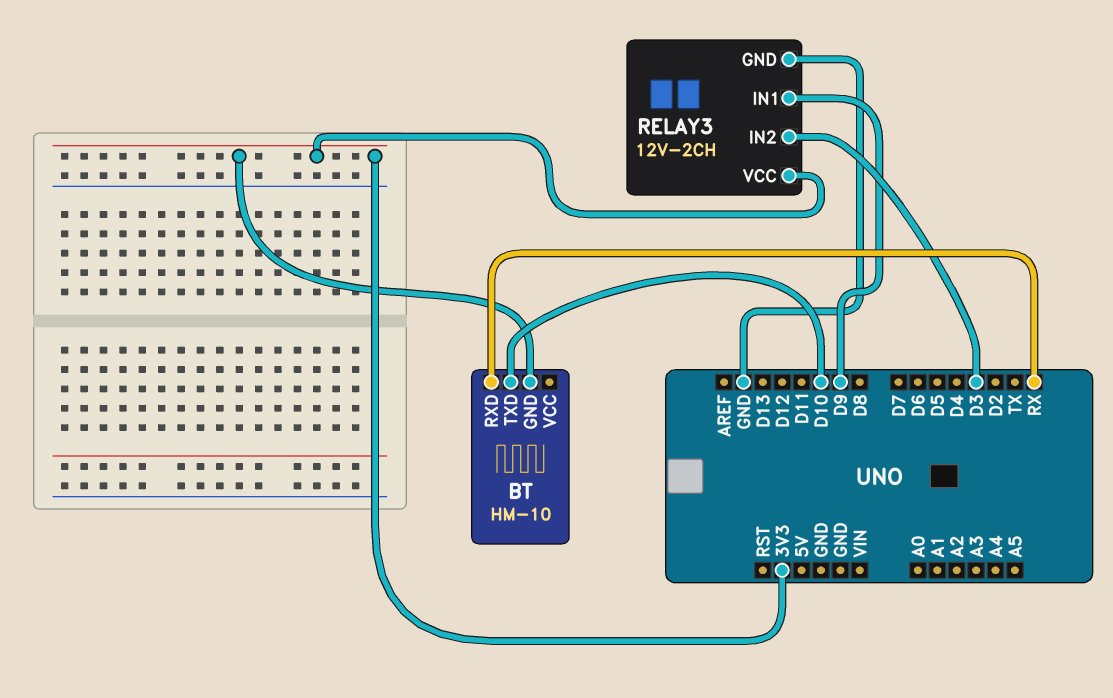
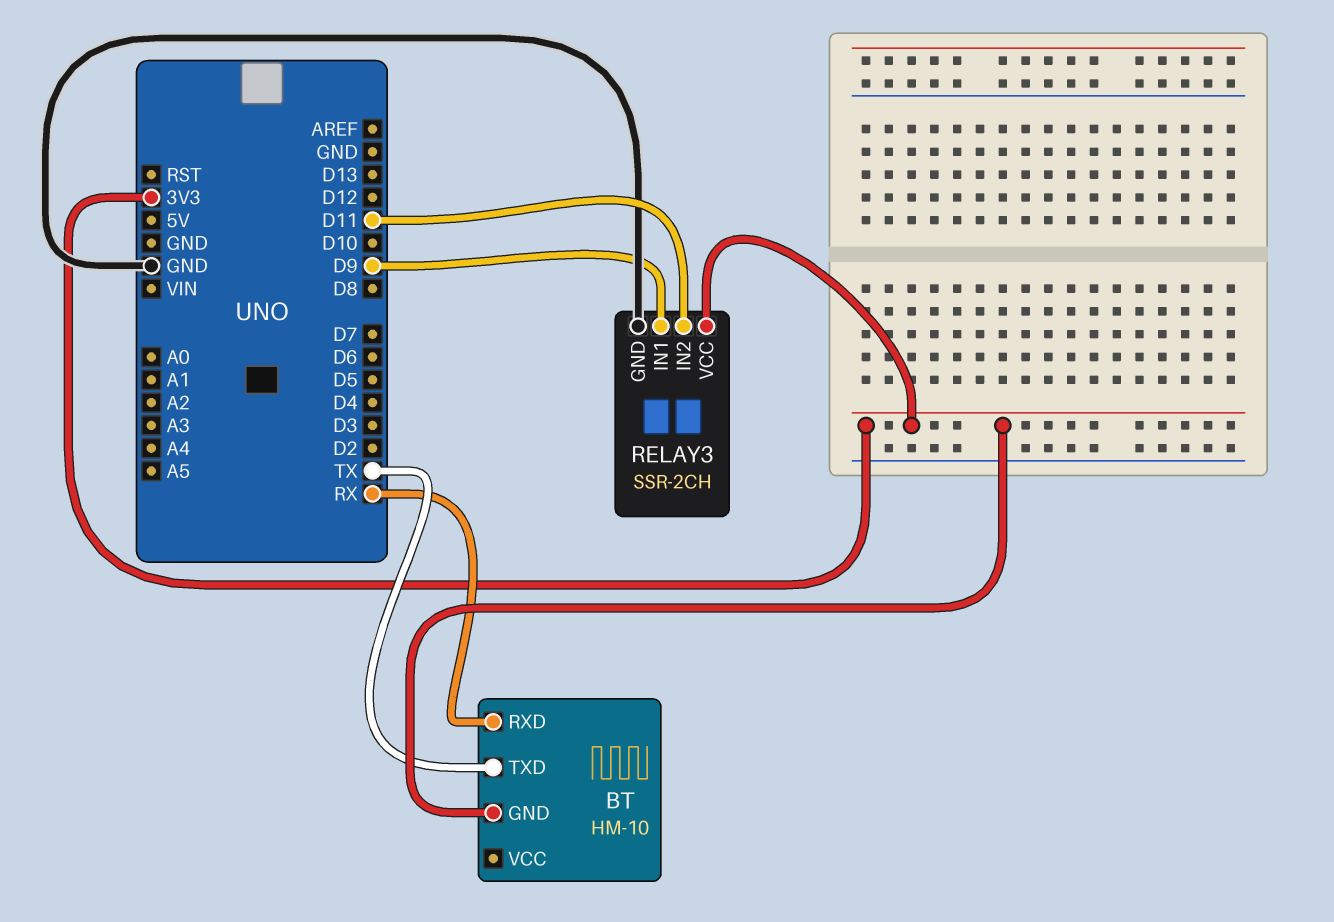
BT pin TXD: D10 -> TX
RELAY3: 12V-2CH -> SSR-2CH
RELAY3 pin IN2: D3 -> D11

